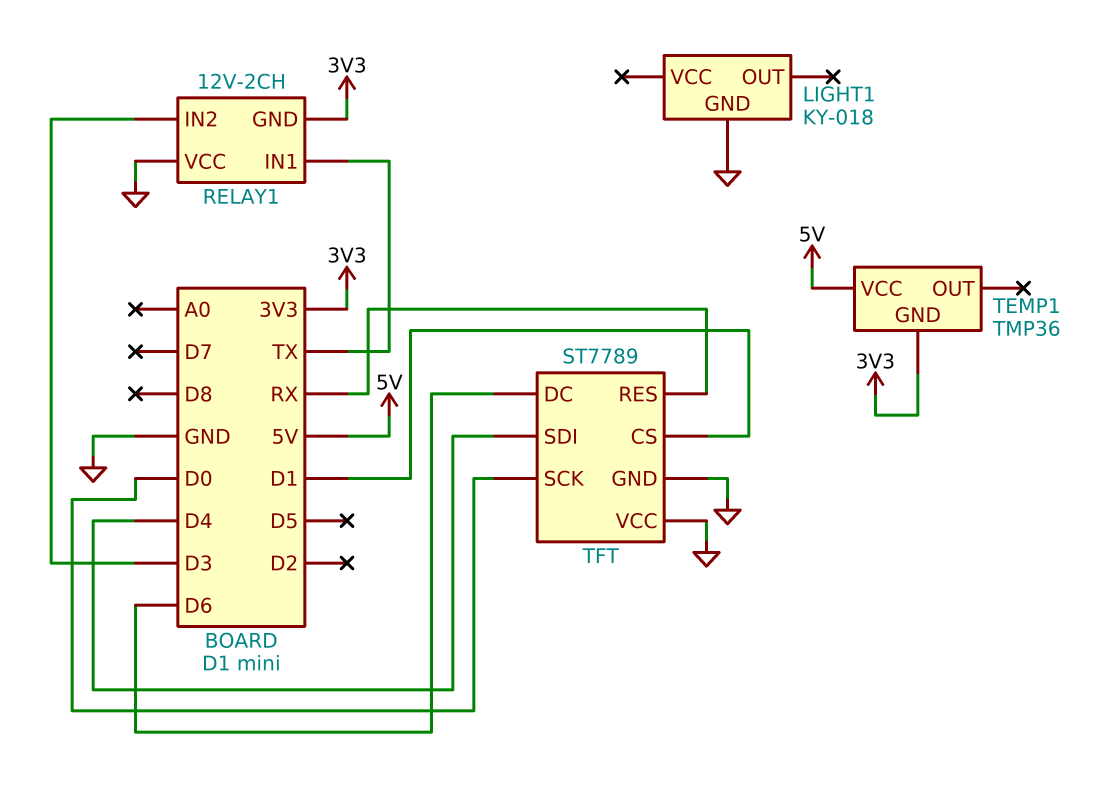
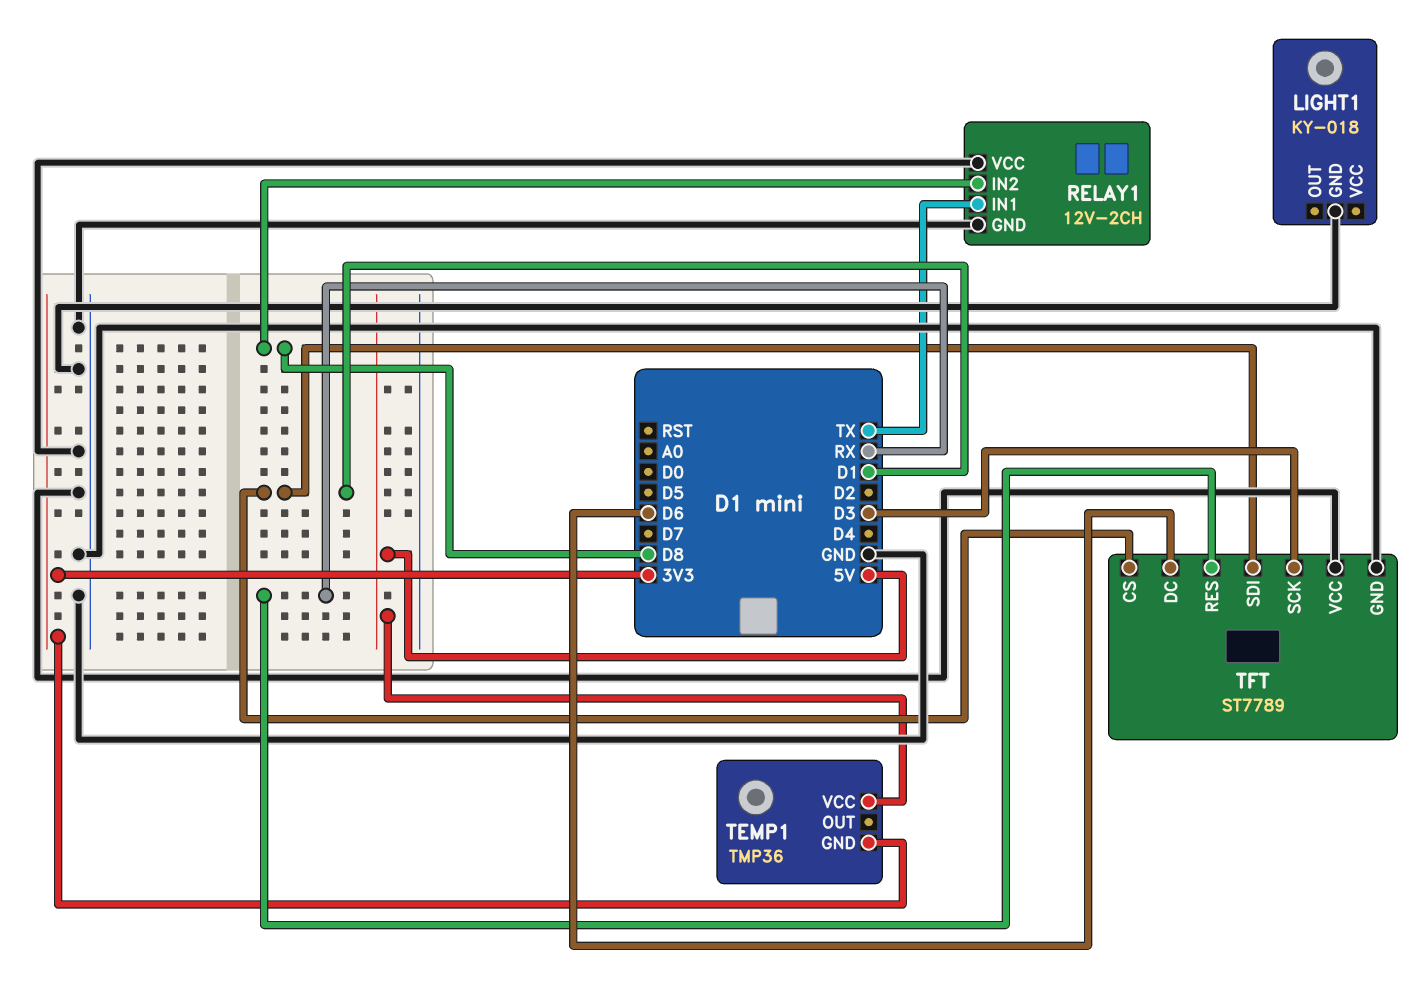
RELAY1 pin GND: 3V3 -> GND
RELAY1 pin IN2: D3 -> D8
TFT pin SCK: D0 -> D3
TFT pin SDI: D4 -> D1

